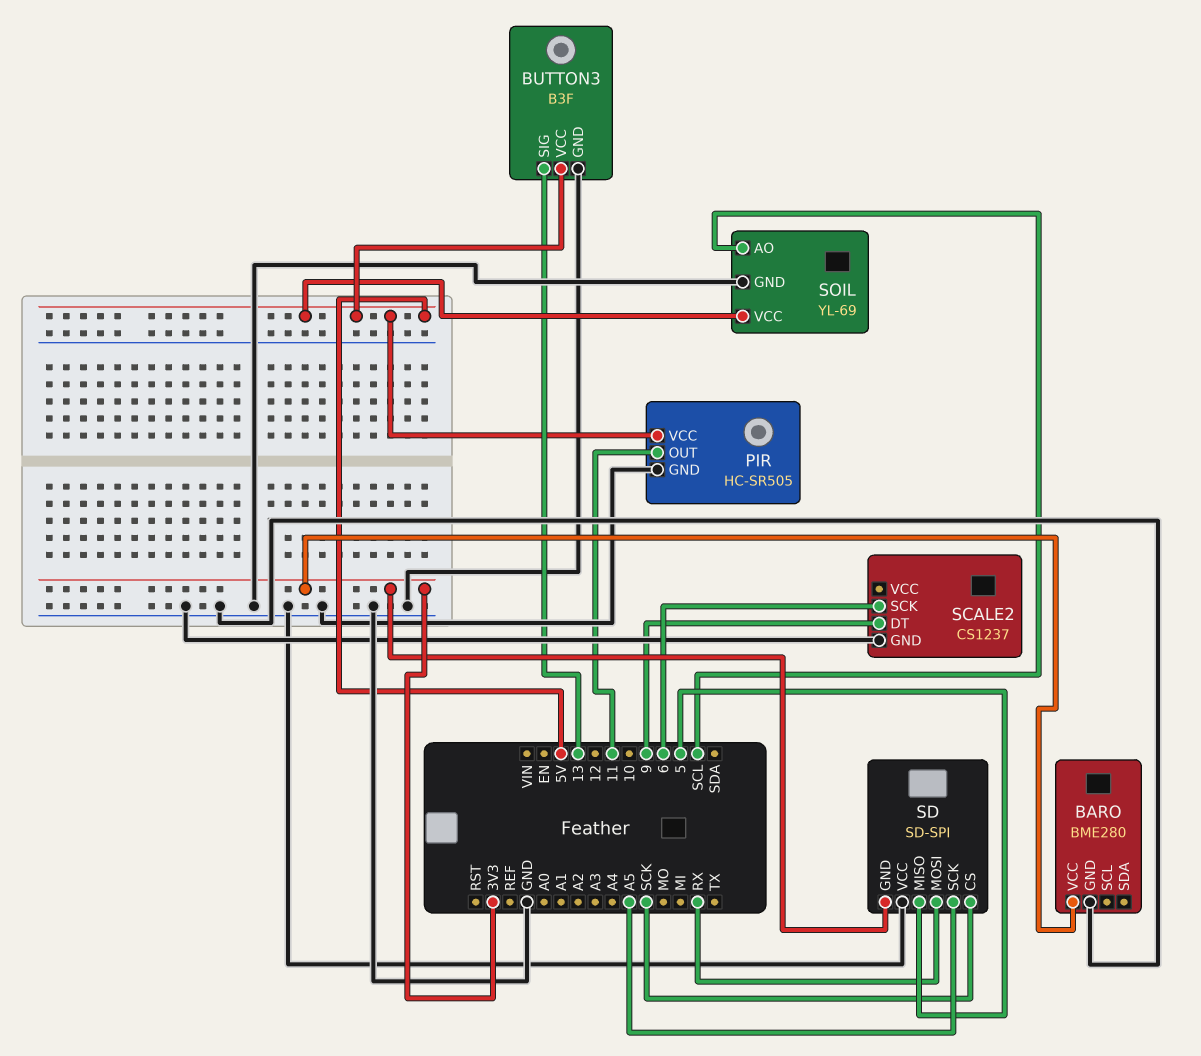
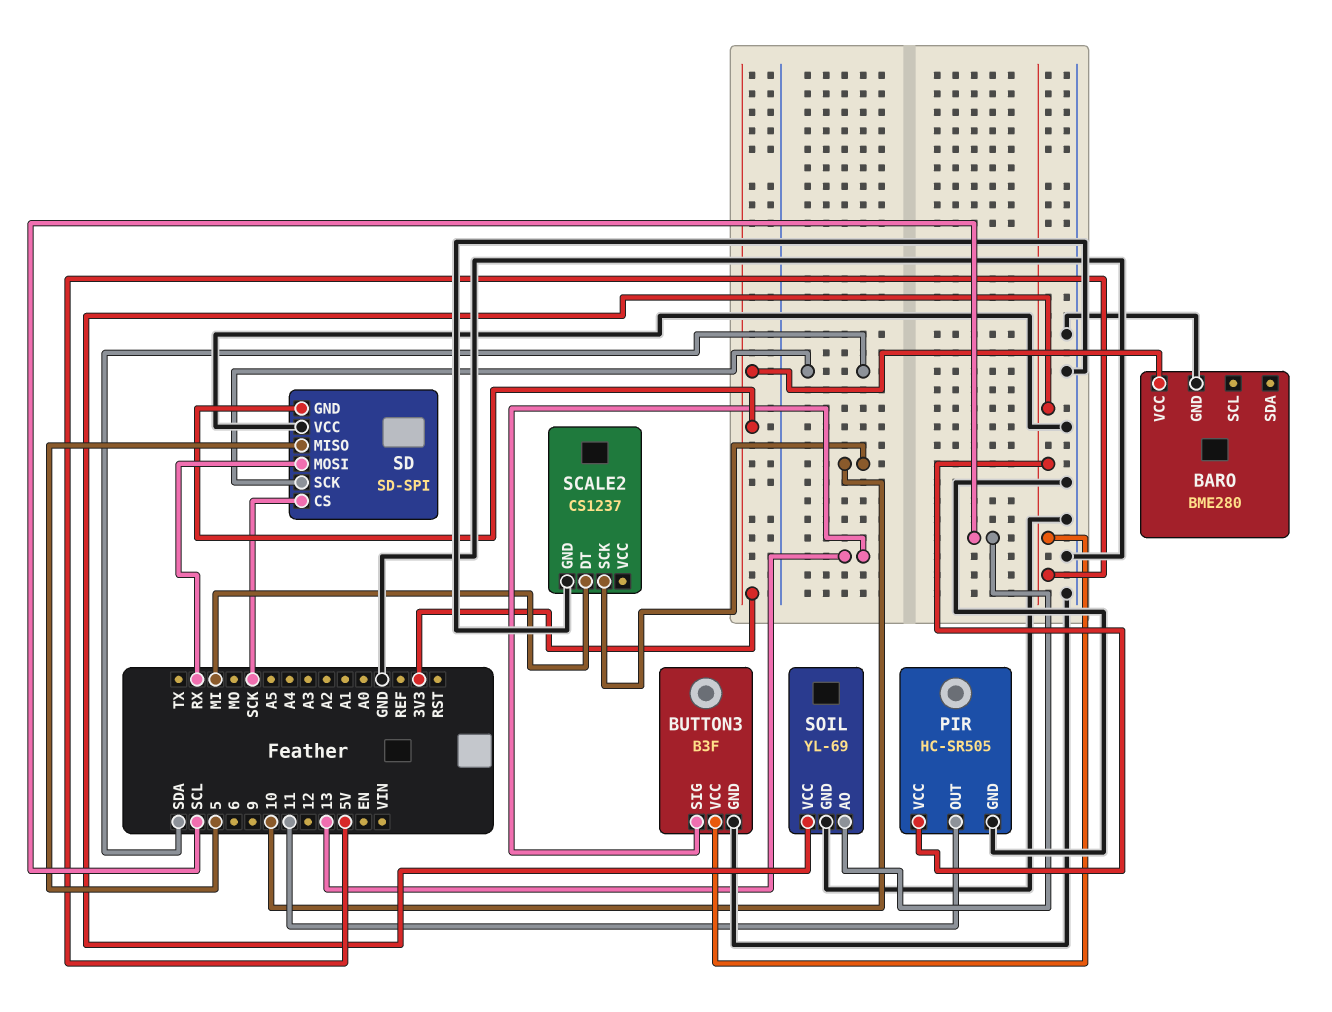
SCALE2 pin DT: 9 -> MI
SCALE2 pin SCK: 6 -> 10
SD pin SCK: A5 -> SDA

